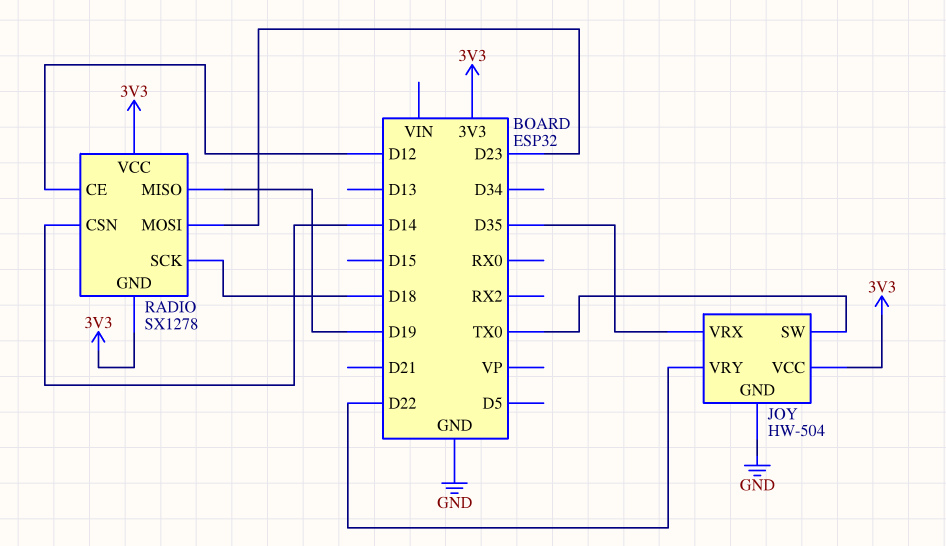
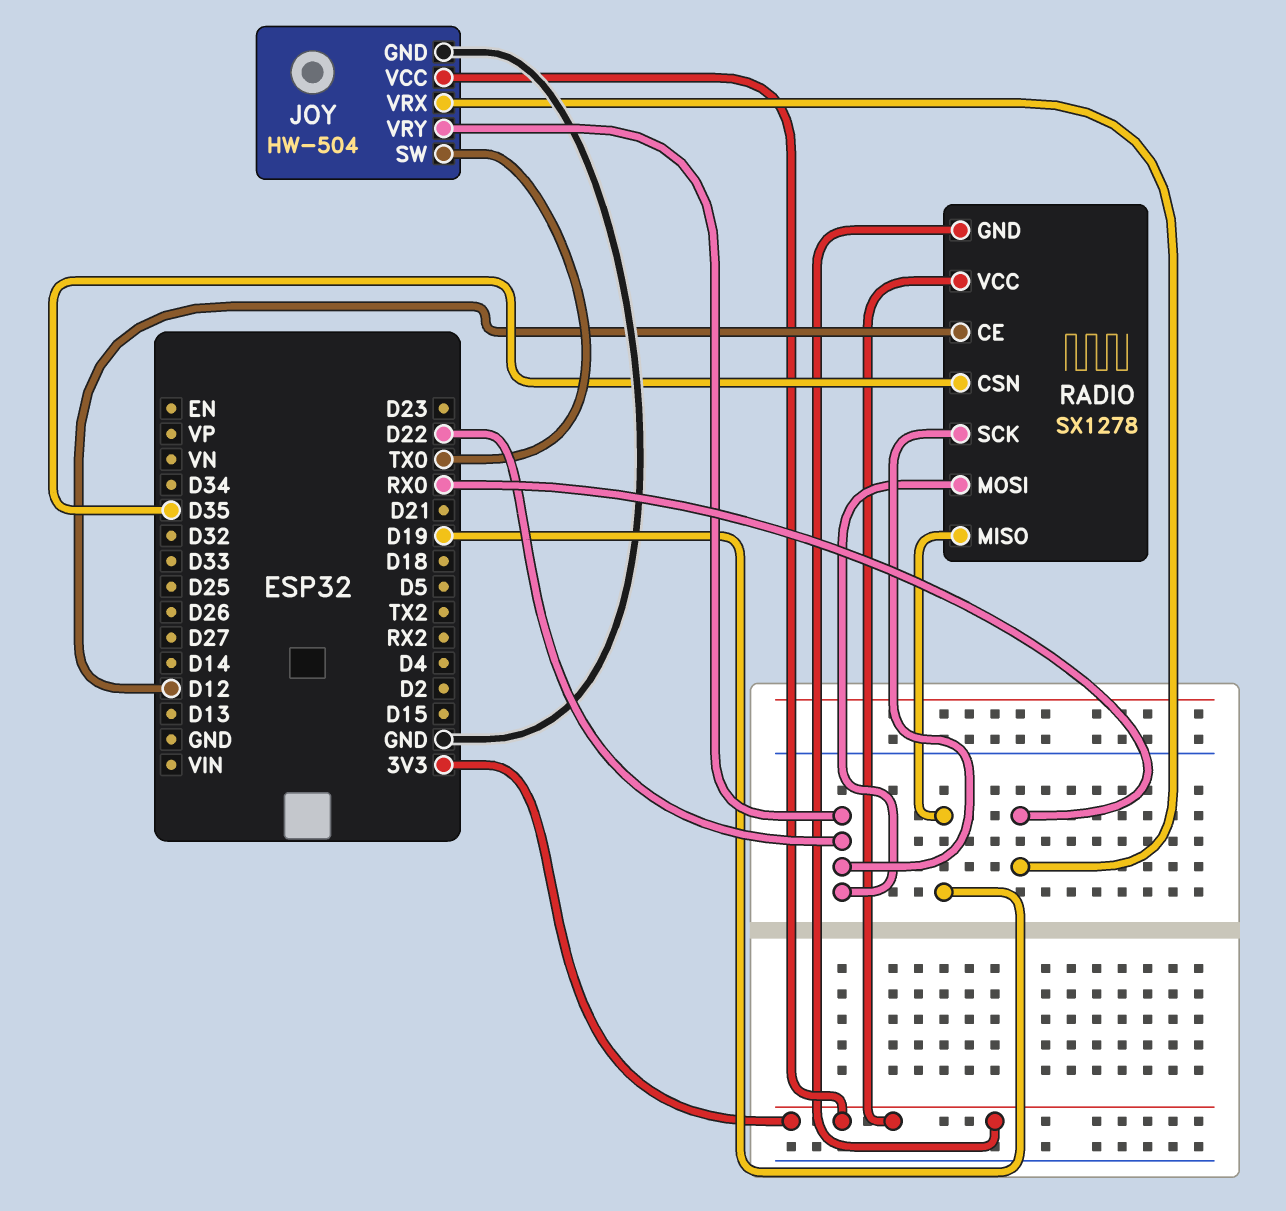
JOY pin VRX: D35 -> RX0
RADIO pin CSN: D14 -> D35
RADIO pin MOSI: D23 -> D22
RADIO pin SCK: D18 -> D22

